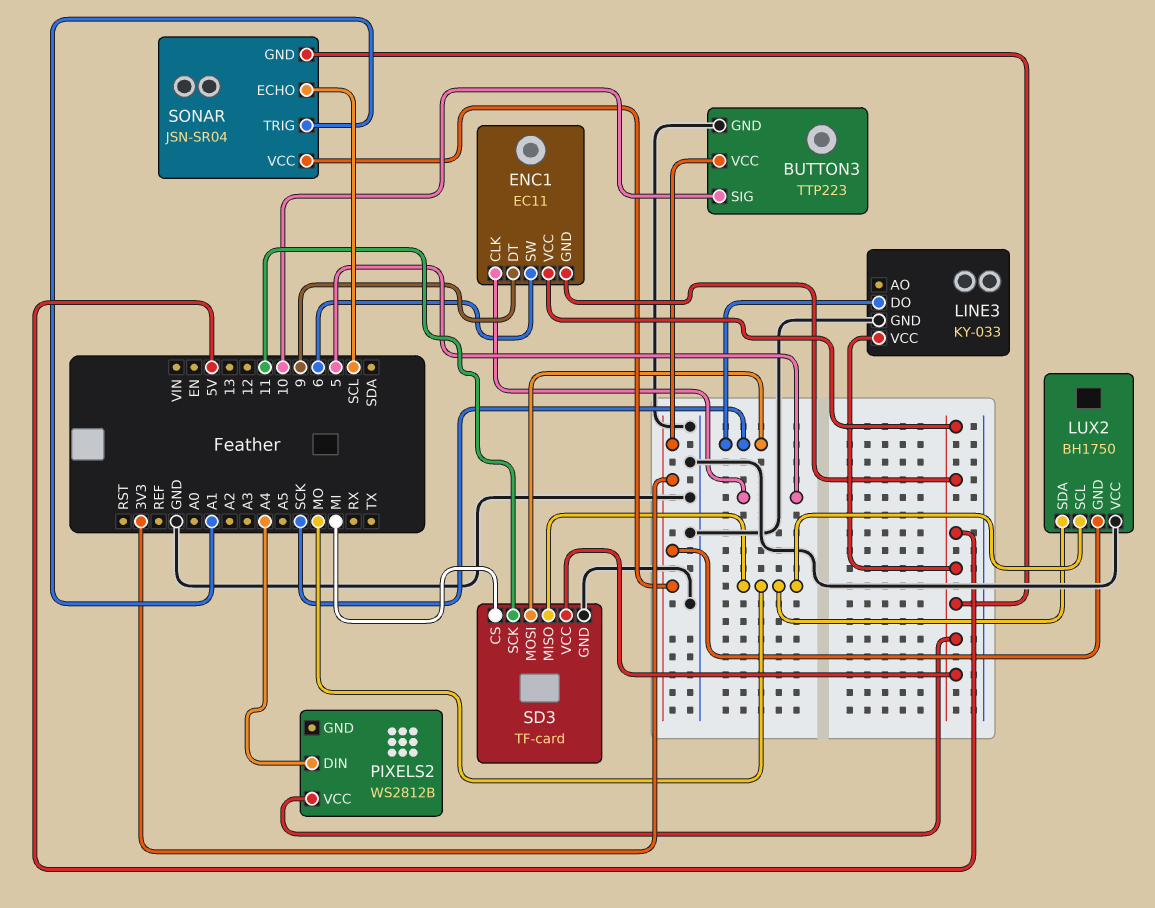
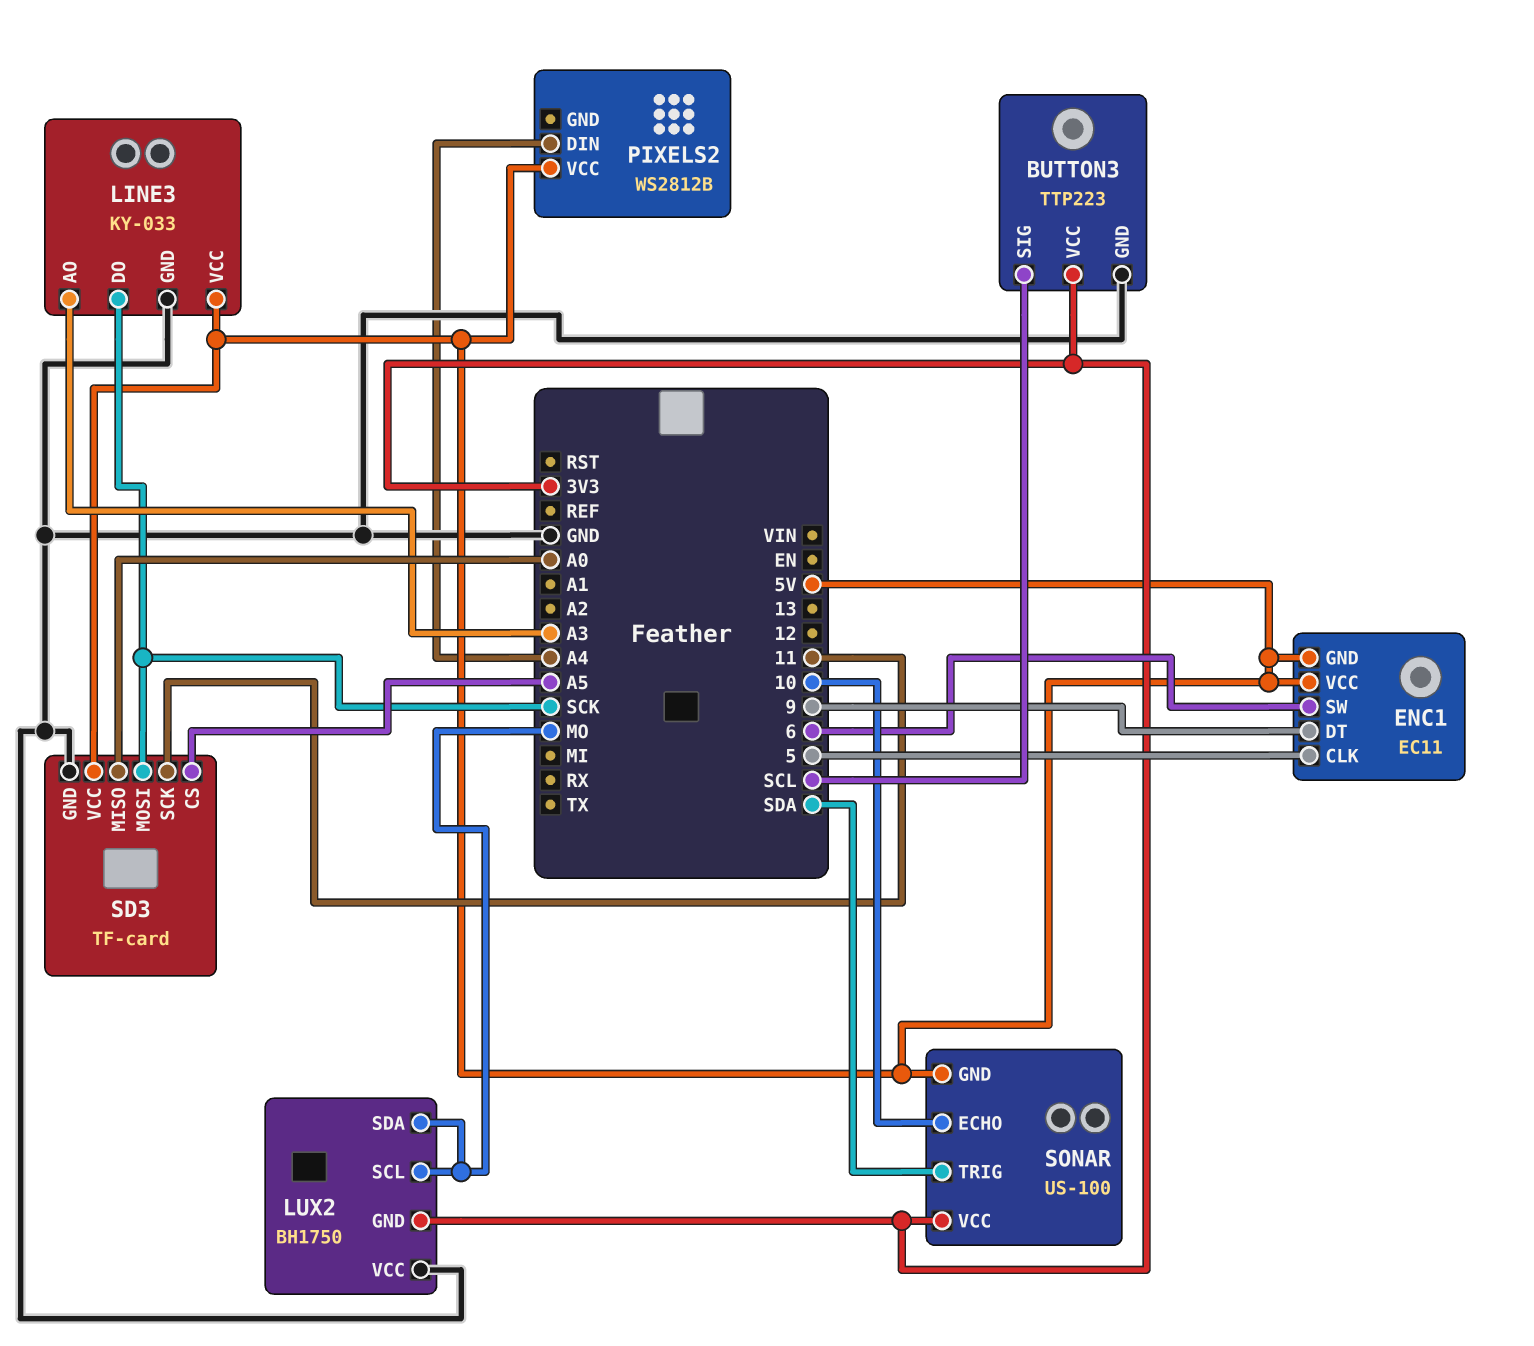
BUTTON3 pin SIG: 10 -> SCL
LINE3 pin AO: none -> A3
SD3 pin CS: MI -> A5
SD3 pin MISO: MO -> A0
SONAR: JSN-SR04 -> US-100
SONAR pin ECHO: SCL -> 10
SONAR pin TRIG: A1 -> SDA

